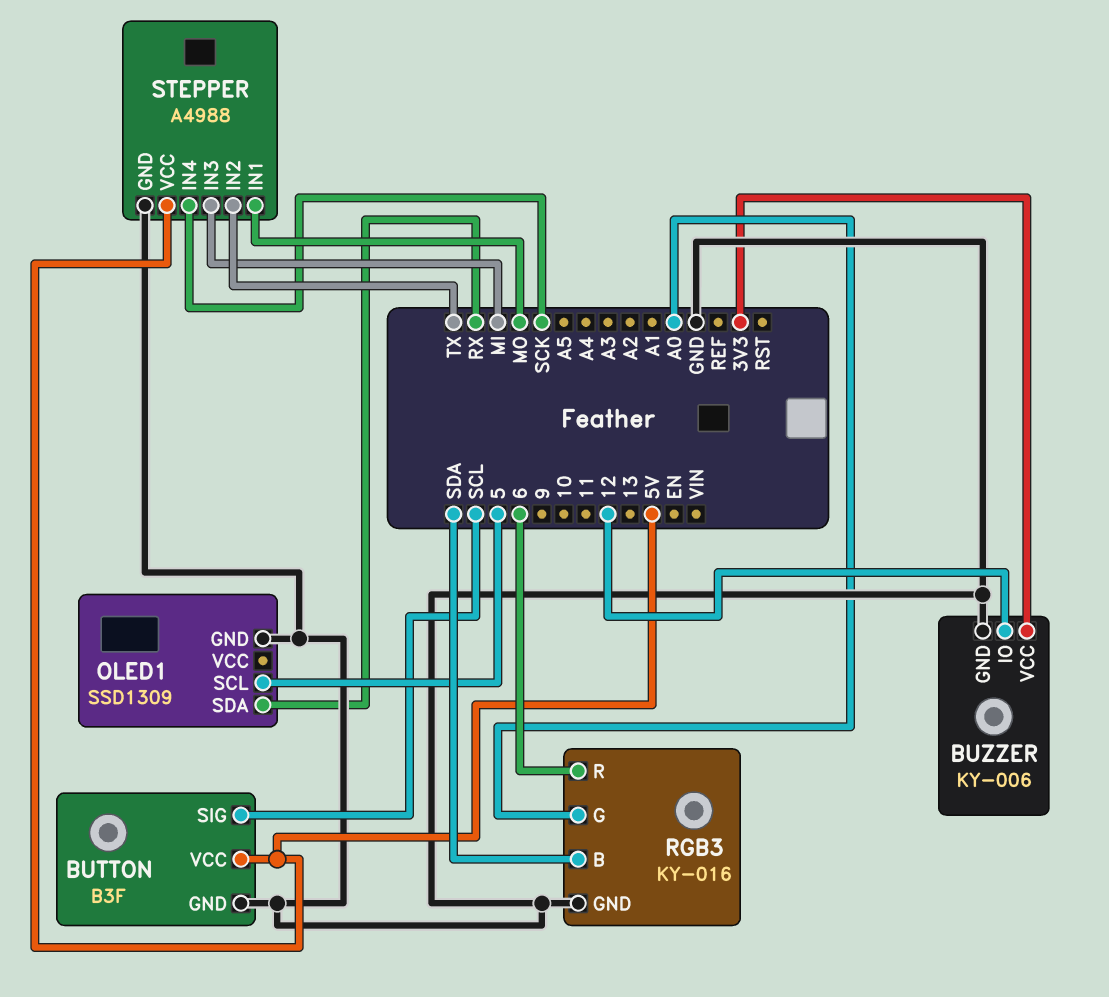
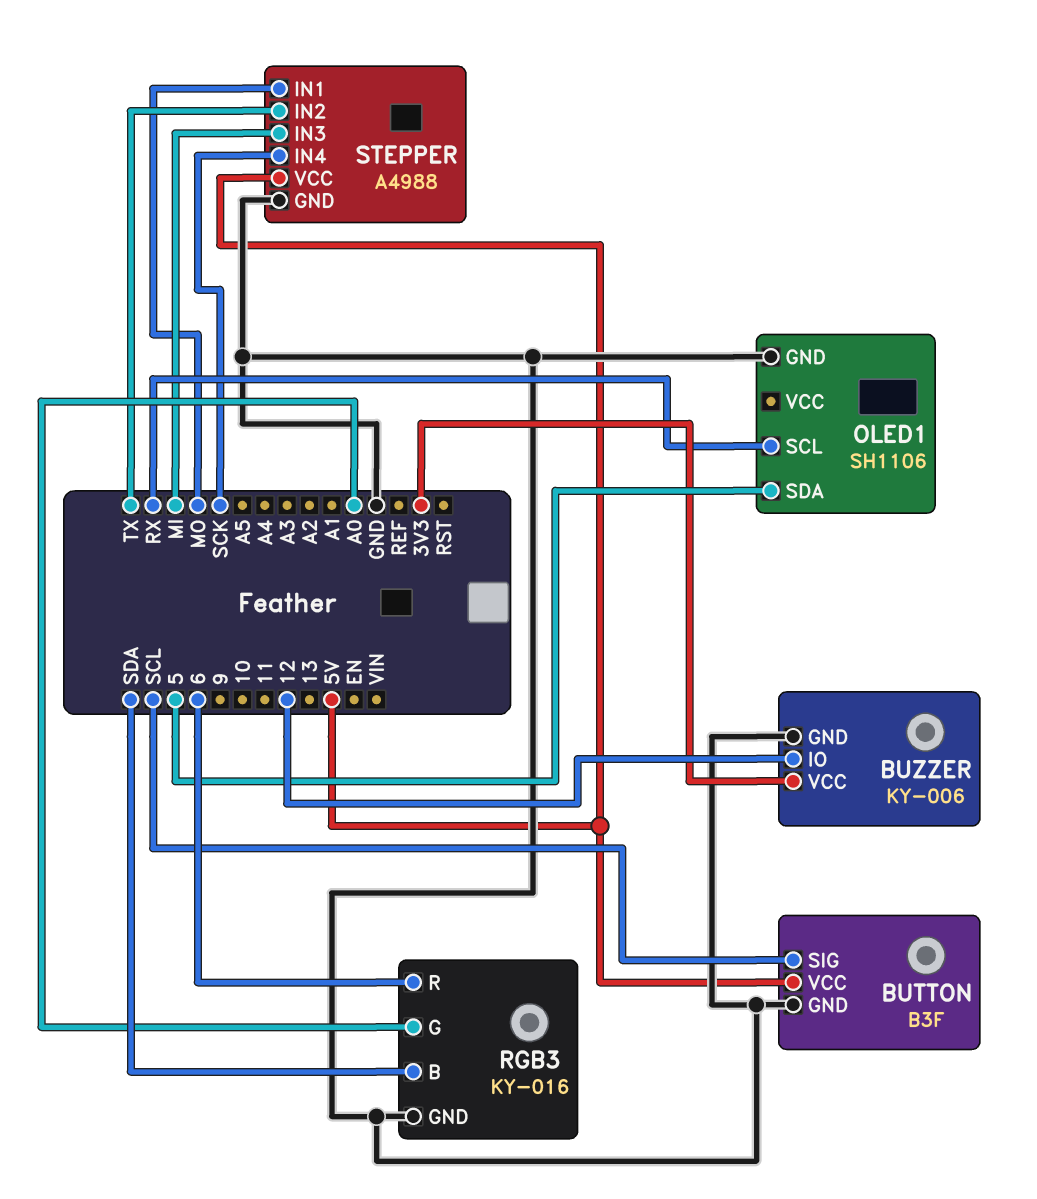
OLED1: SSD1309 -> SH1106
OLED1 pin SCL: 5 -> RX
OLED1 pin SDA: RX -> 5

